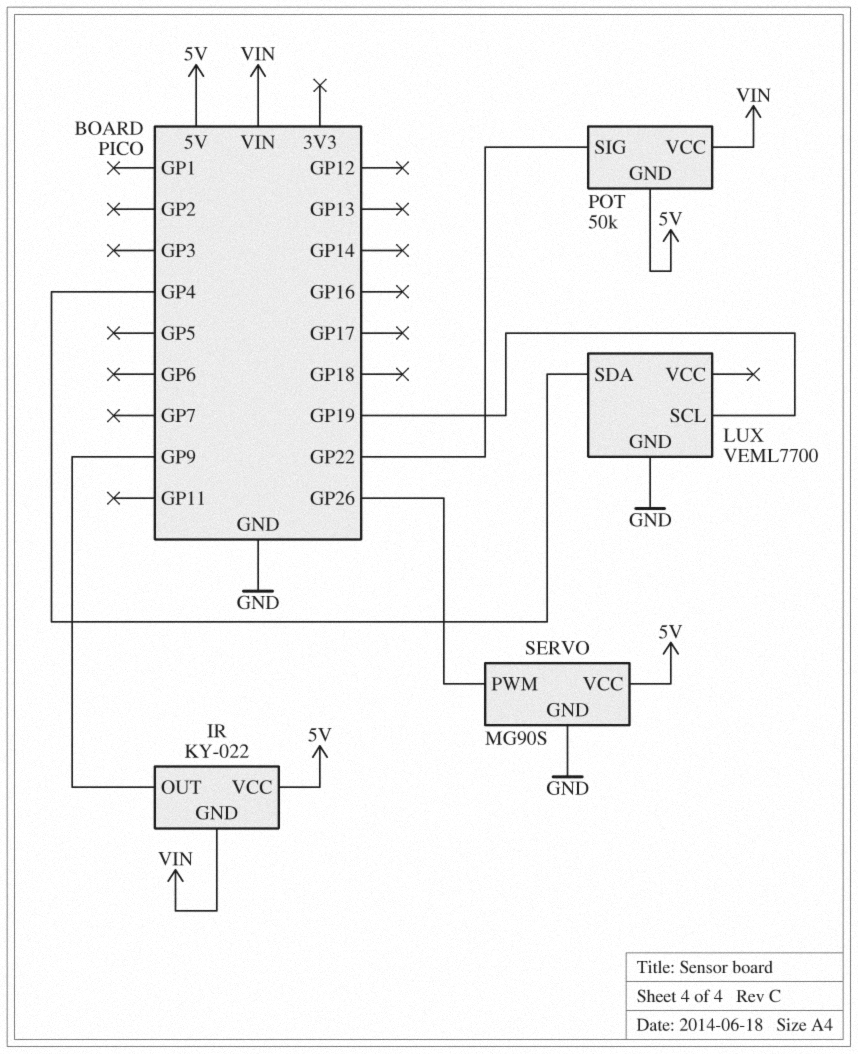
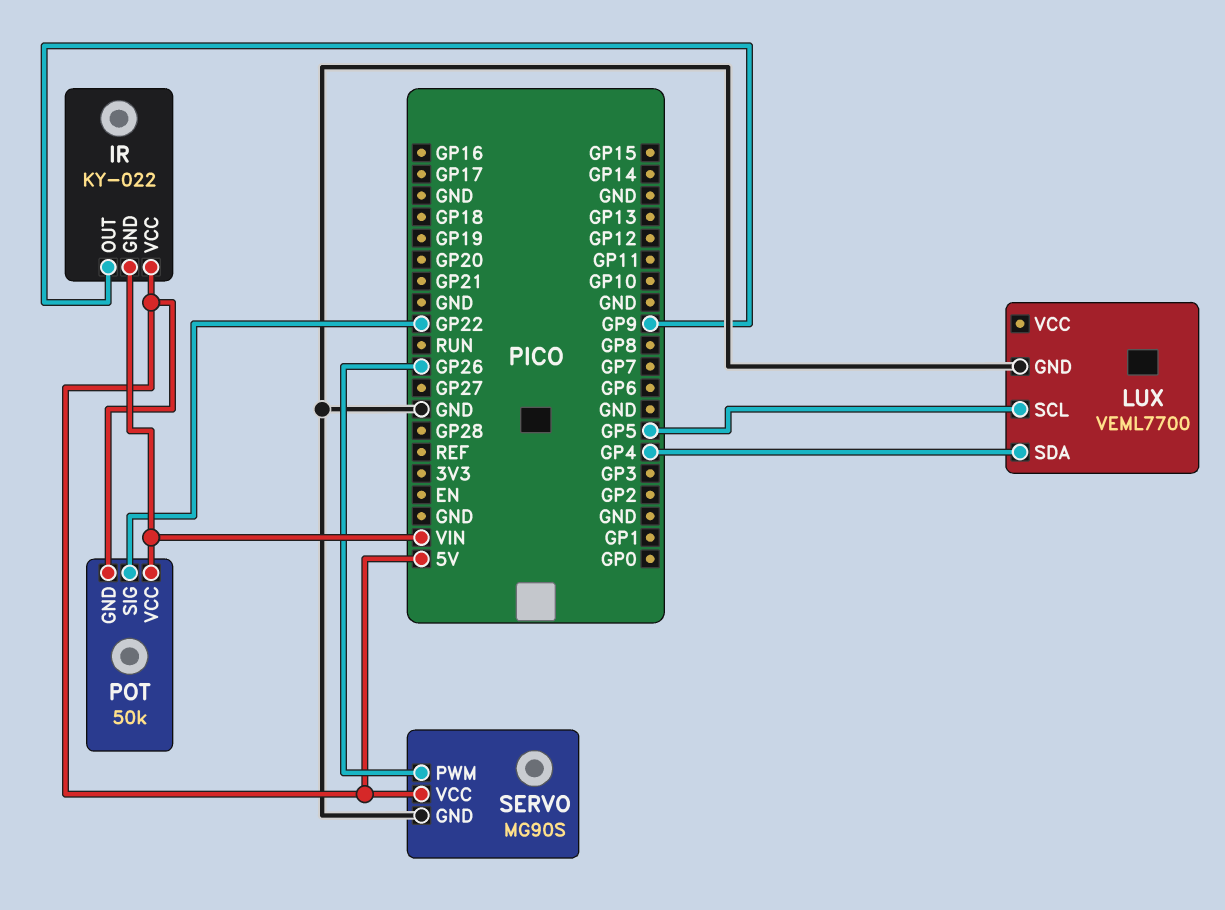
LUX pin SCL: GP19 -> GP5

